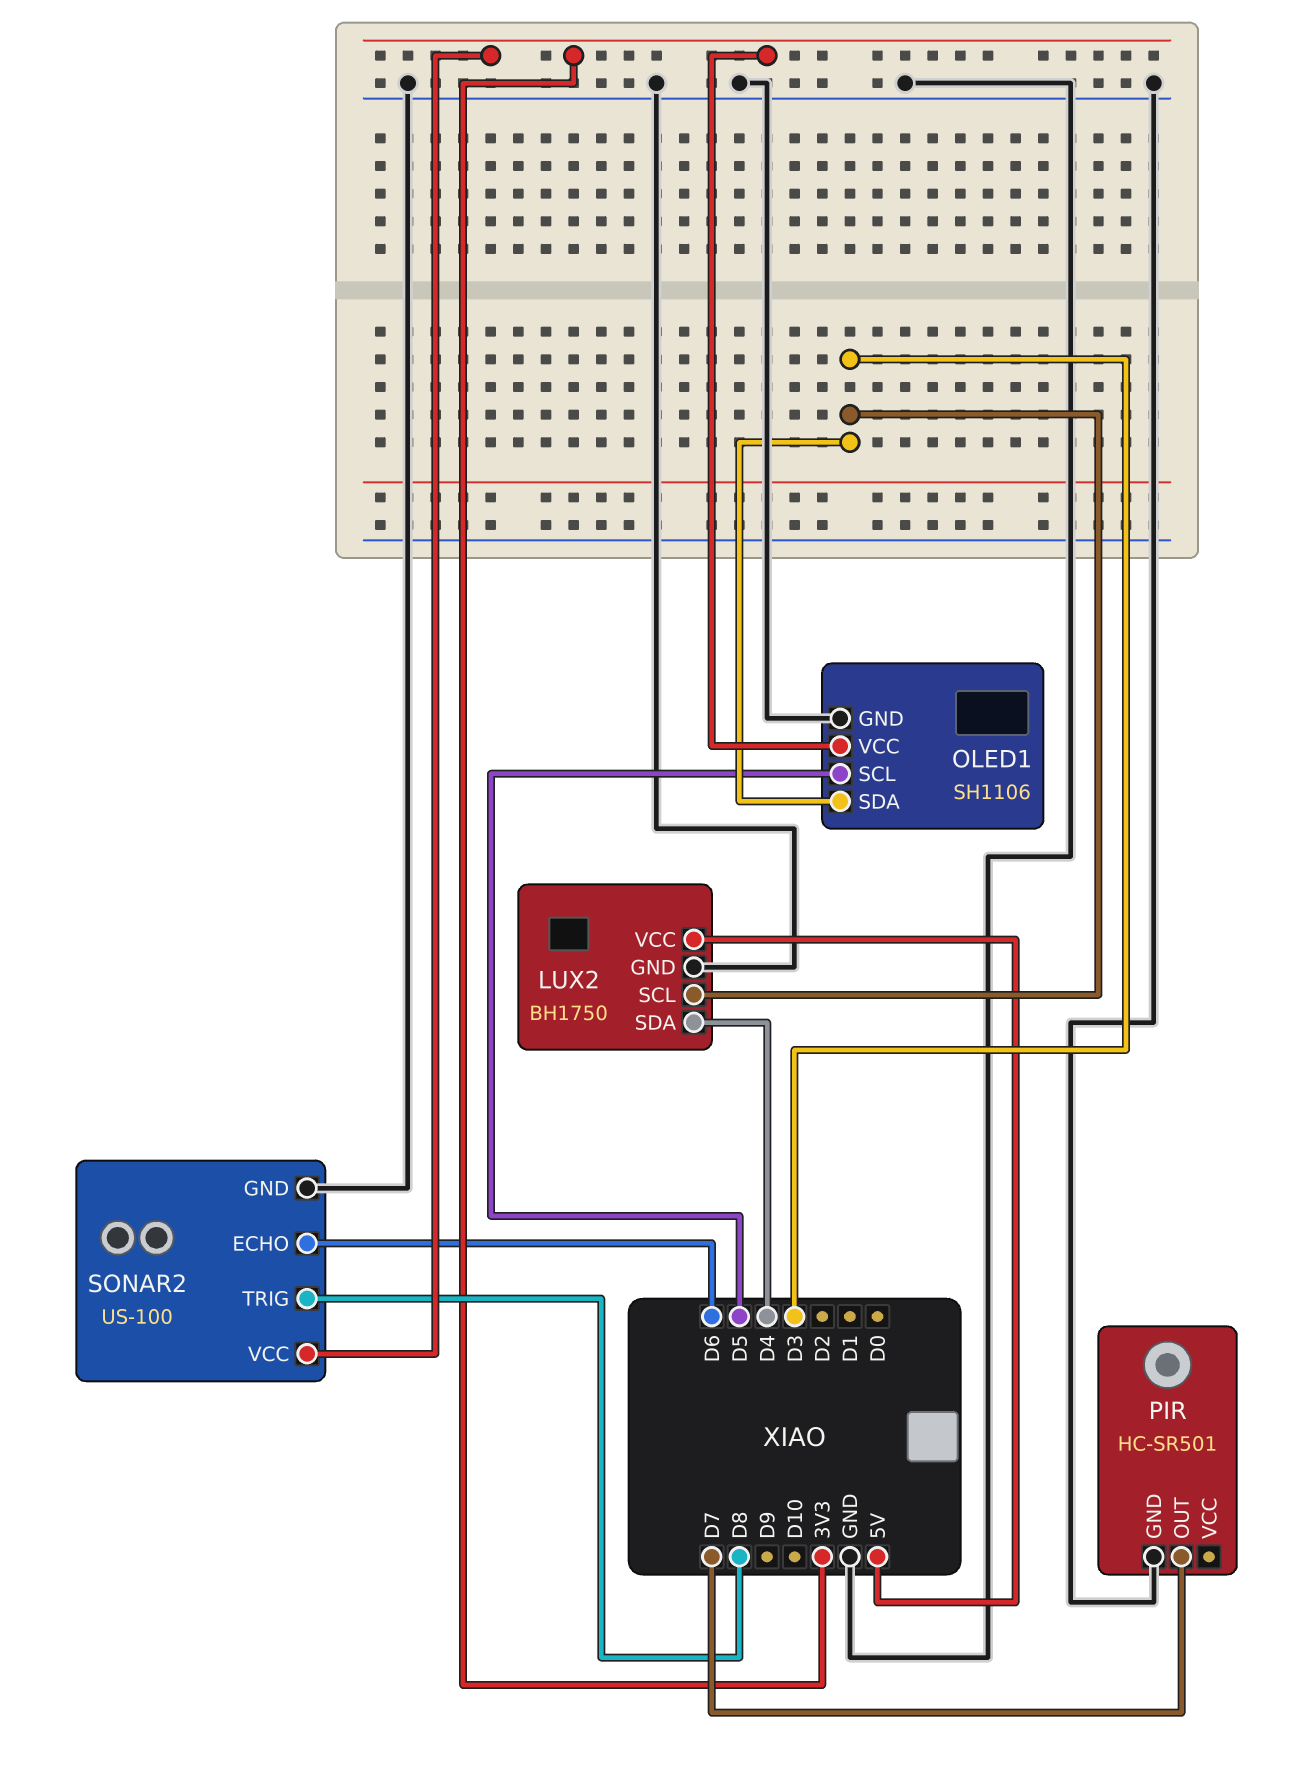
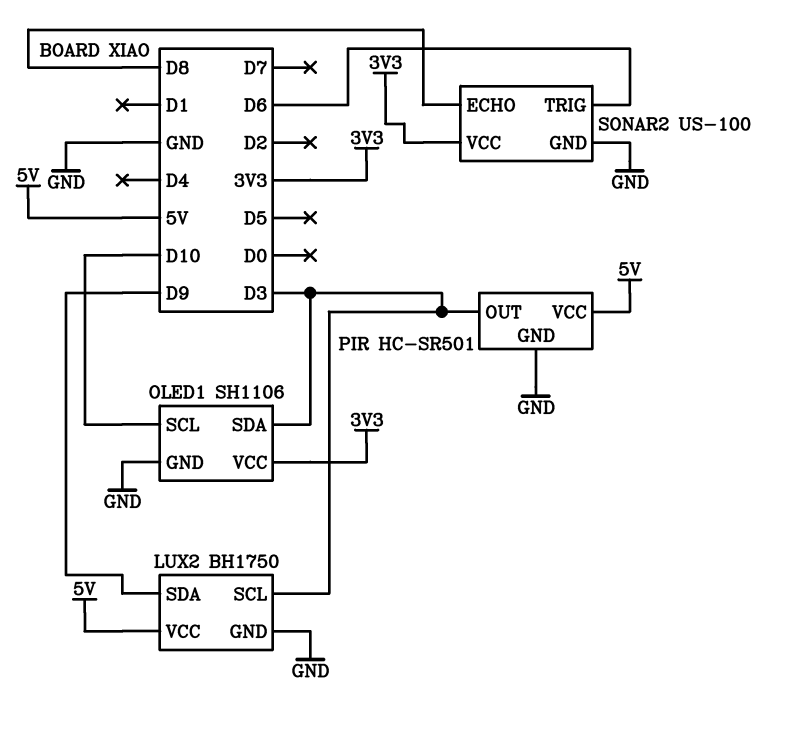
LUX2 pin SDA: D4 -> D9
OLED1 pin SCL: D5 -> D10
PIR pin OUT: D7 -> D3
PIR pin VCC: none -> 5V
SONAR2 pin ECHO: D6 -> D8
SONAR2 pin TRIG: D8 -> D6

